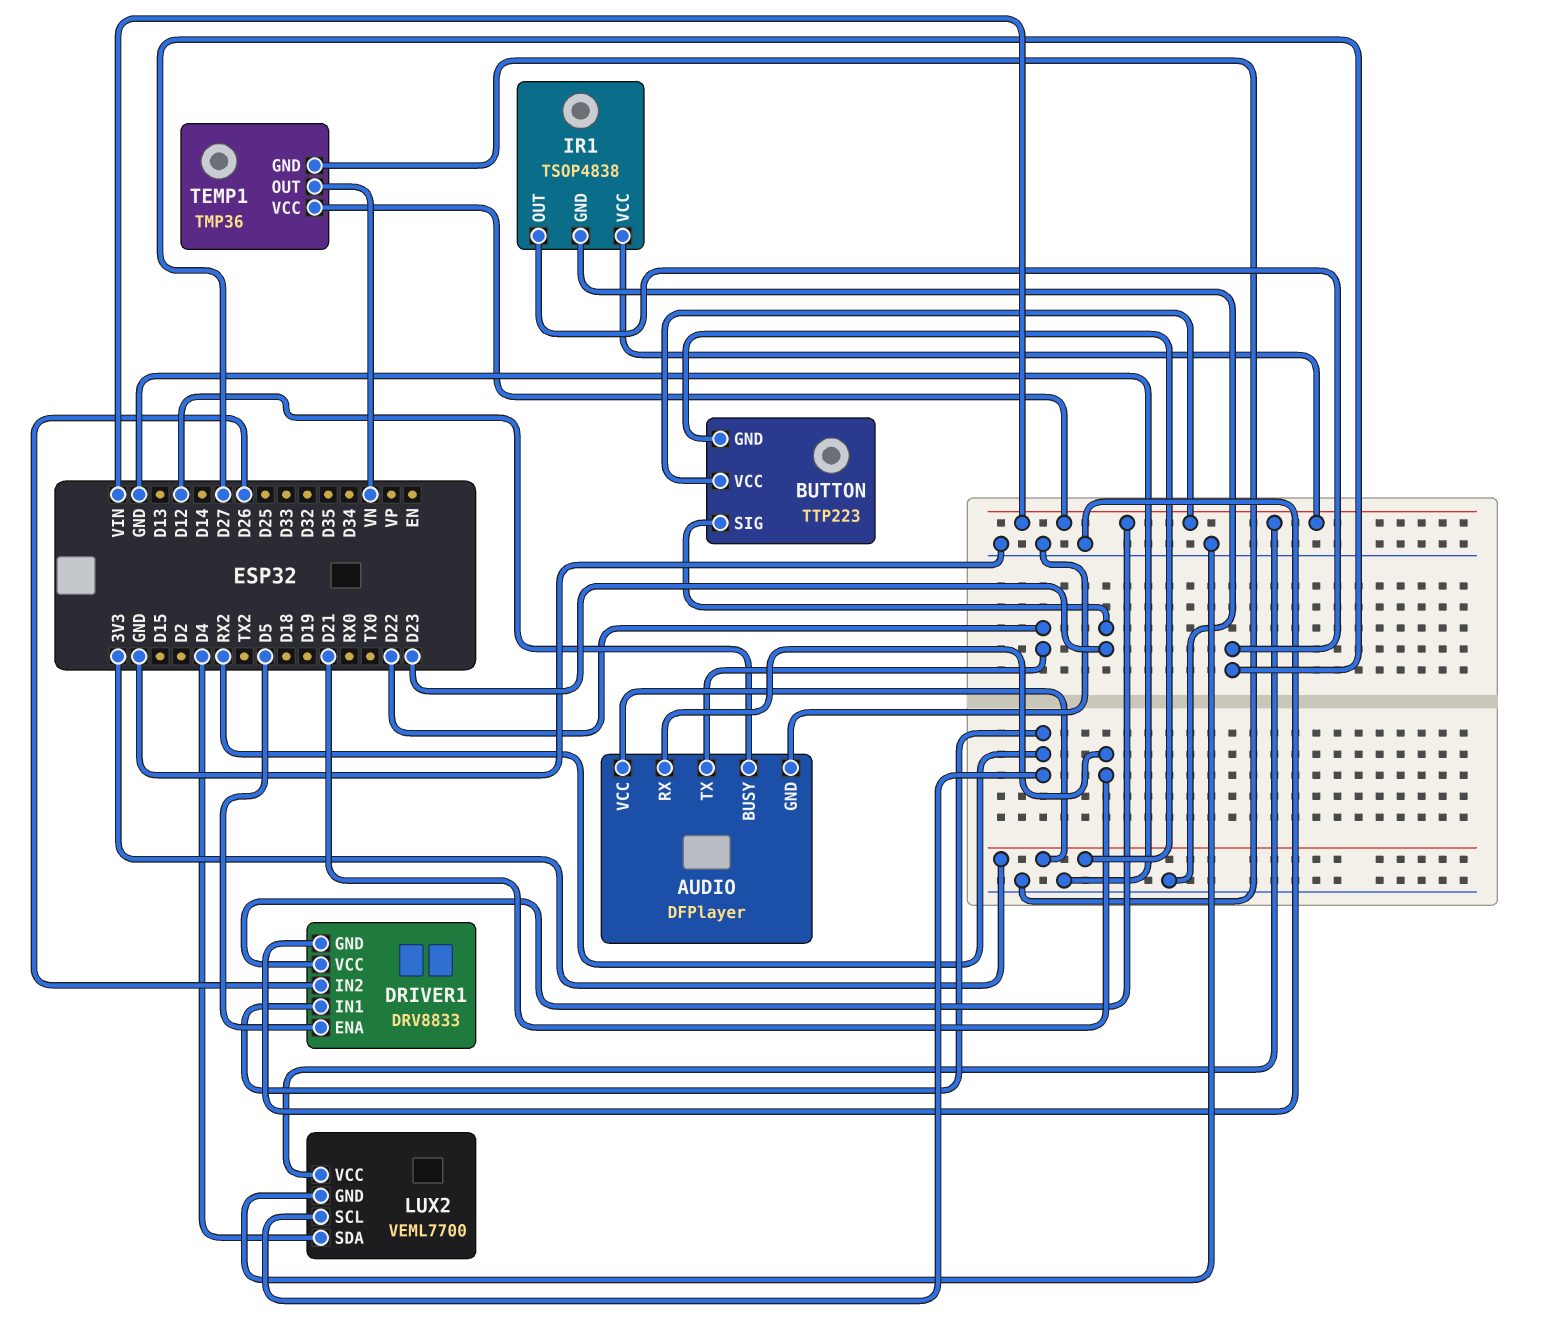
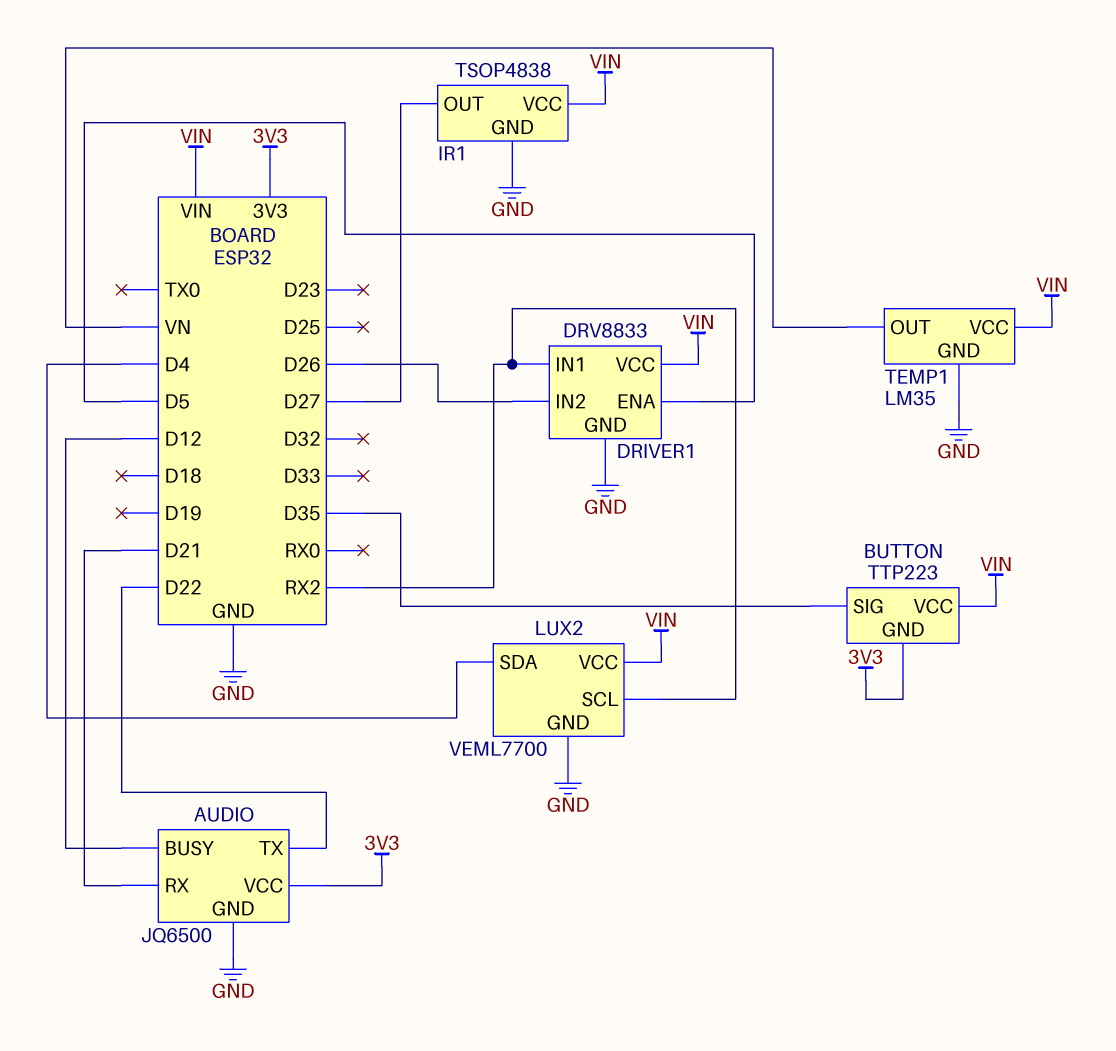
AUDIO: DFPlayer -> JQ6500
BUTTON pin SIG: D23 -> D35
TEMP1: TMP36 -> LM35

